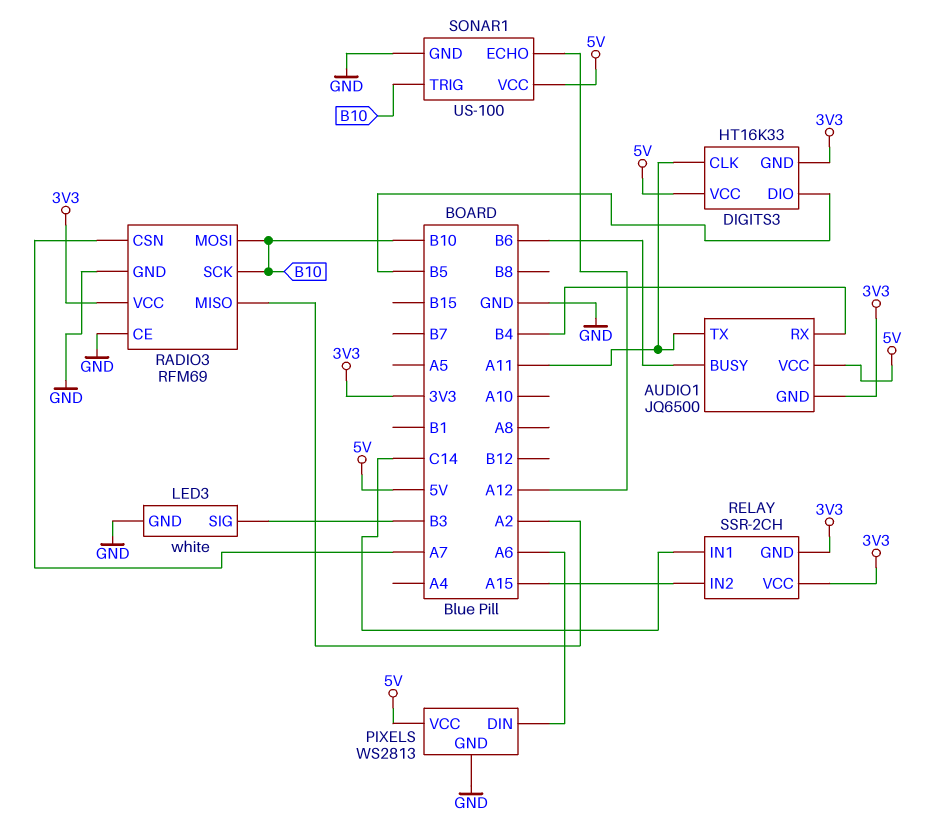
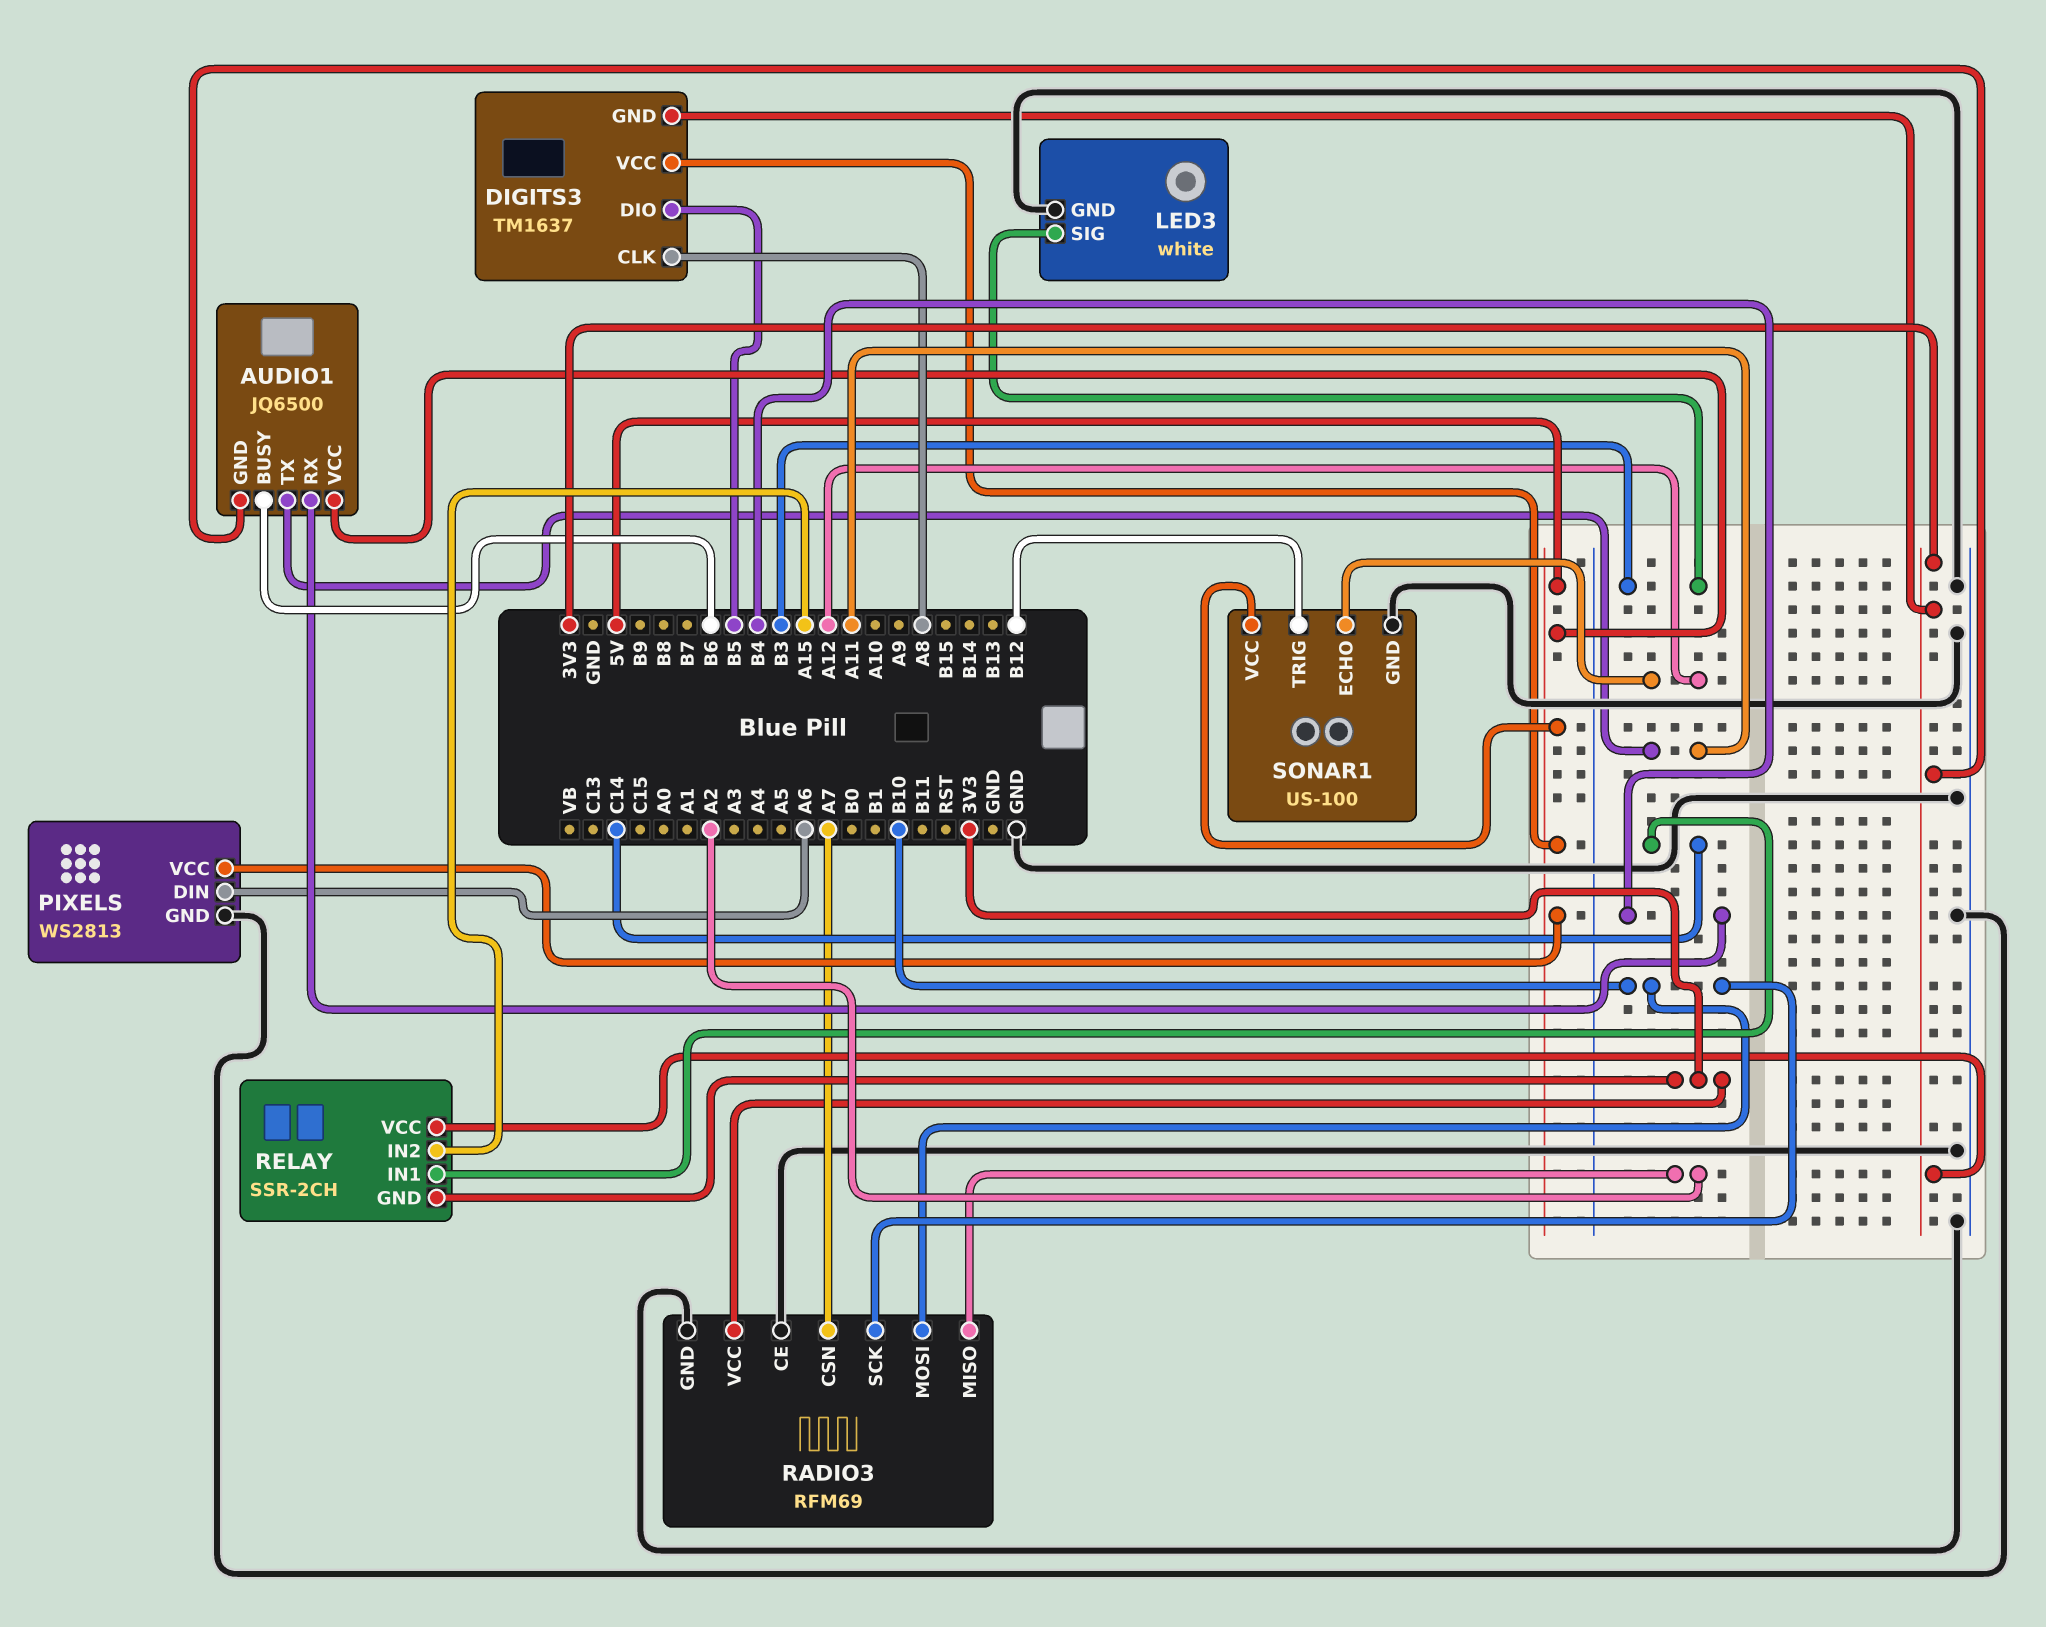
DIGITS3: HT16K33 -> TM1637
DIGITS3 pin CLK: A11 -> A8
SONAR1 pin TRIG: B10 -> B12

